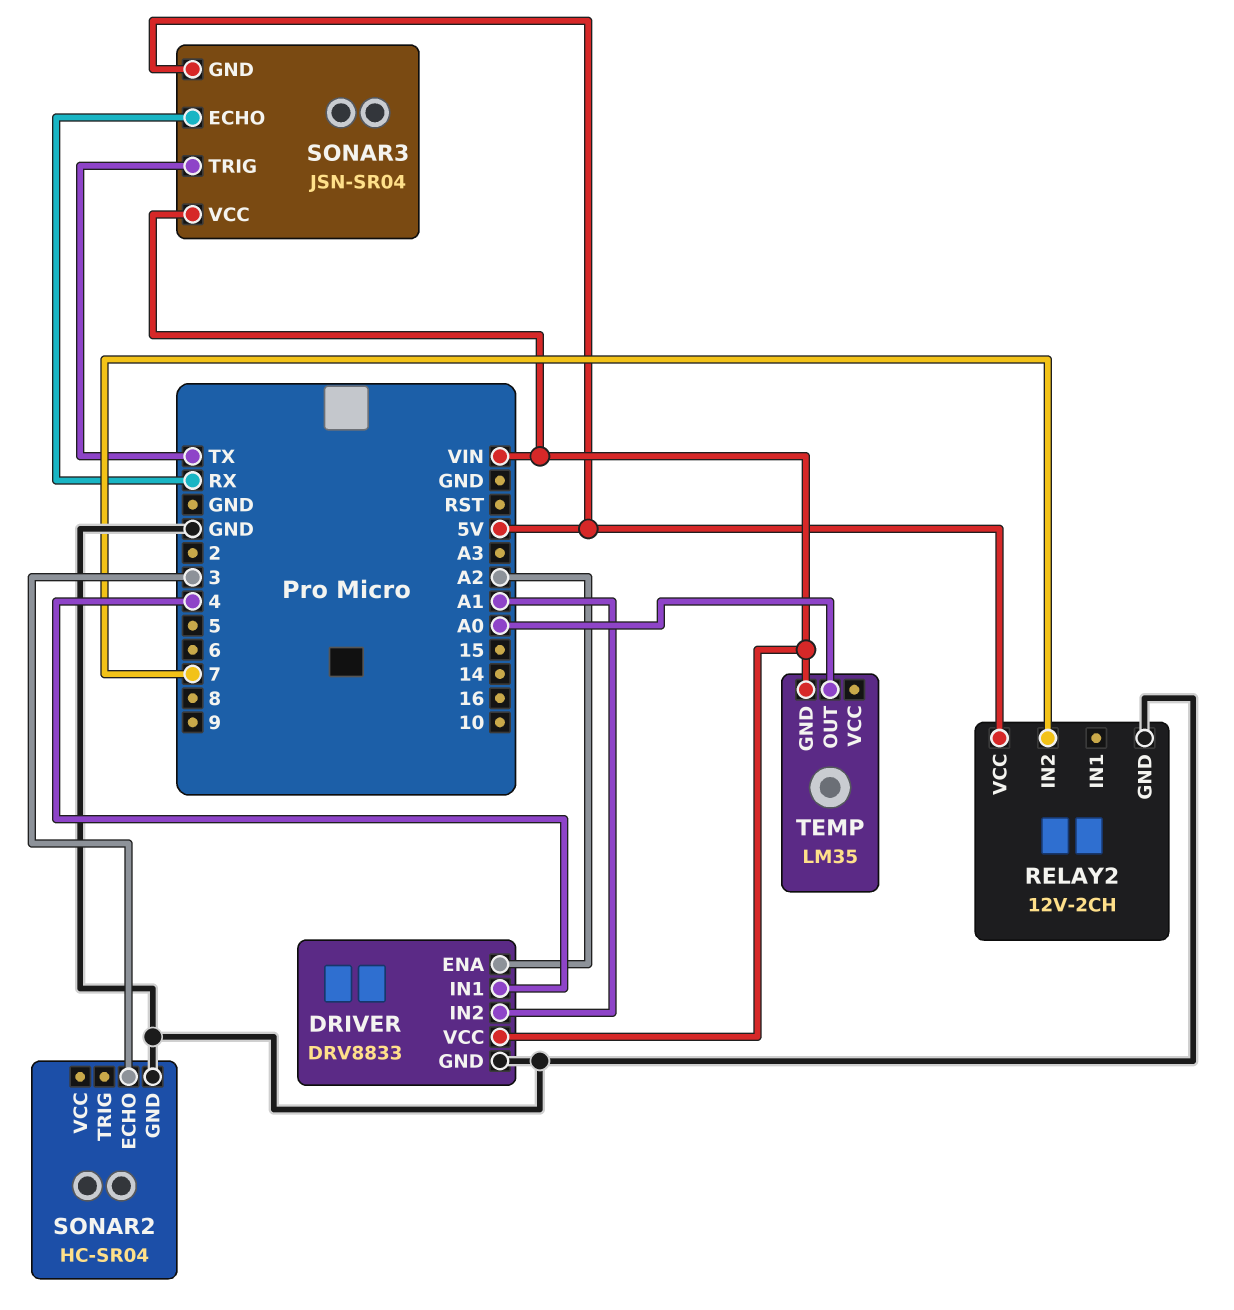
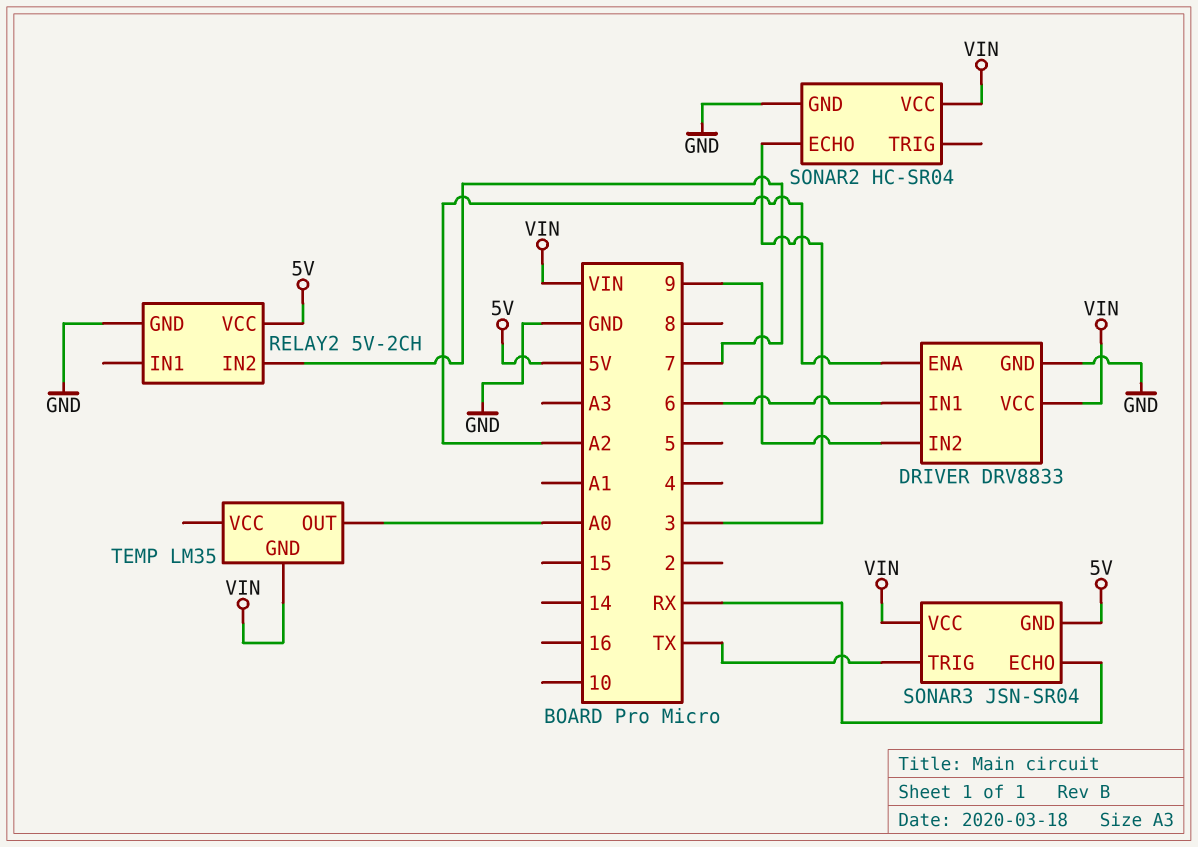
DRIVER pin IN1: 4 -> 6
DRIVER pin IN2: A1 -> 9
RELAY2: 12V-2CH -> 5V-2CH
SONAR2 pin VCC: none -> VIN

